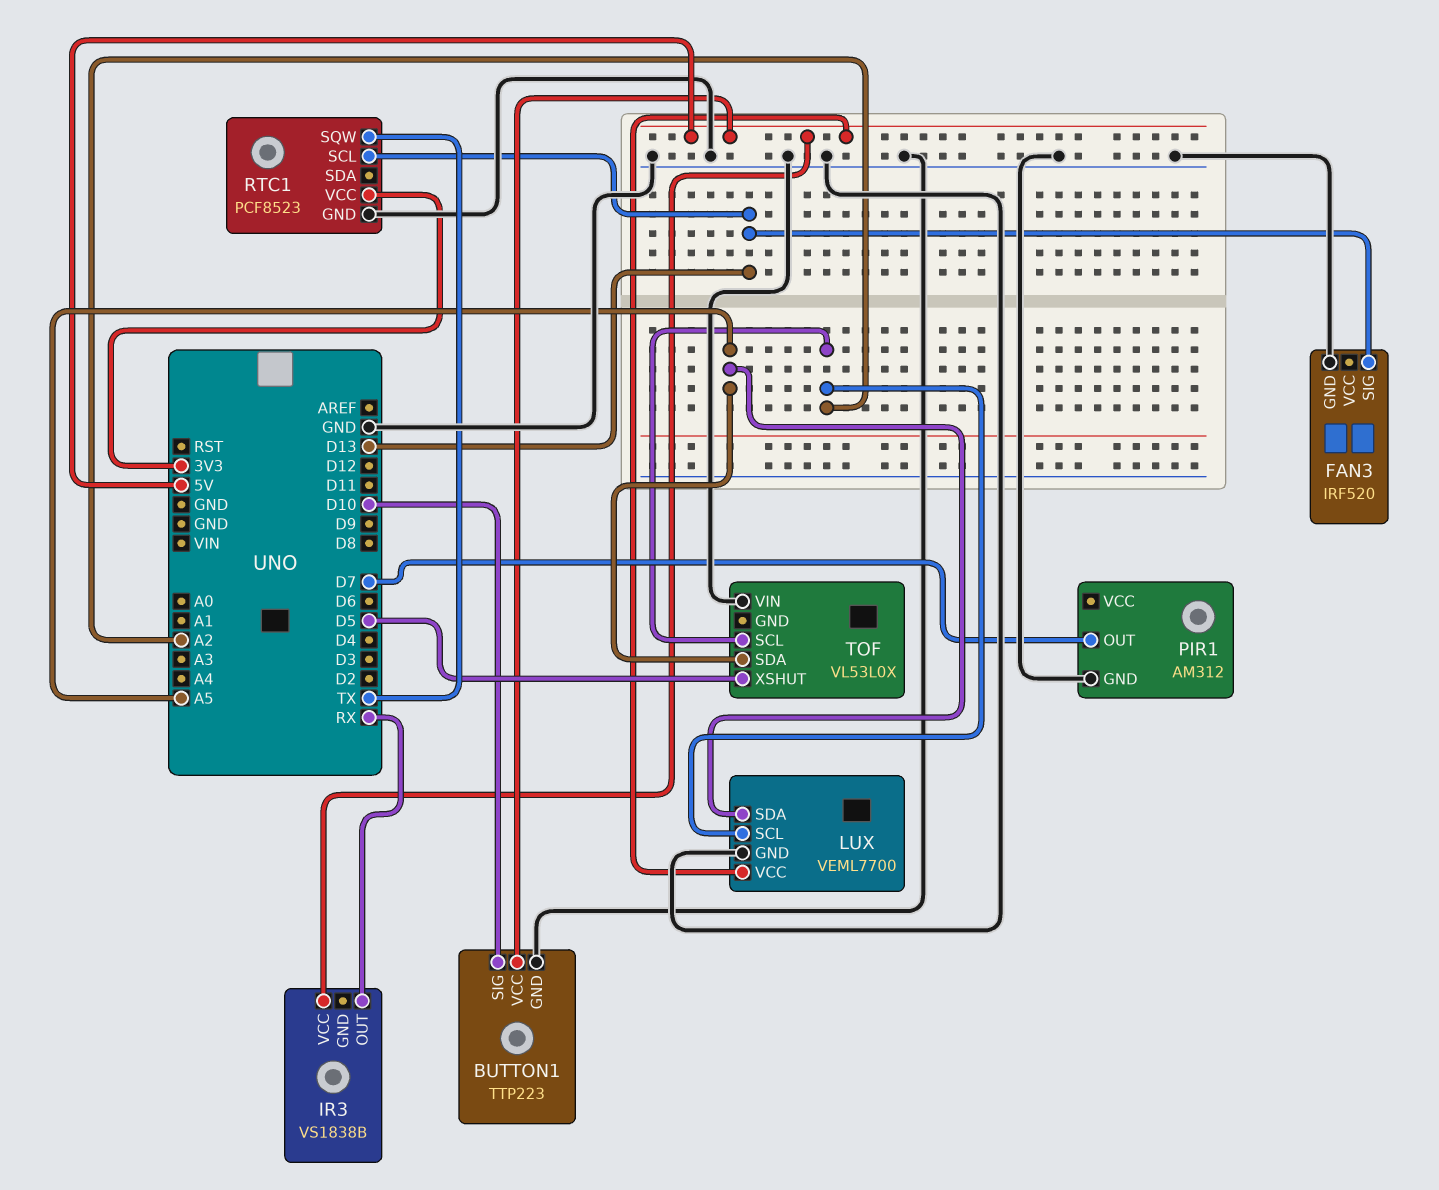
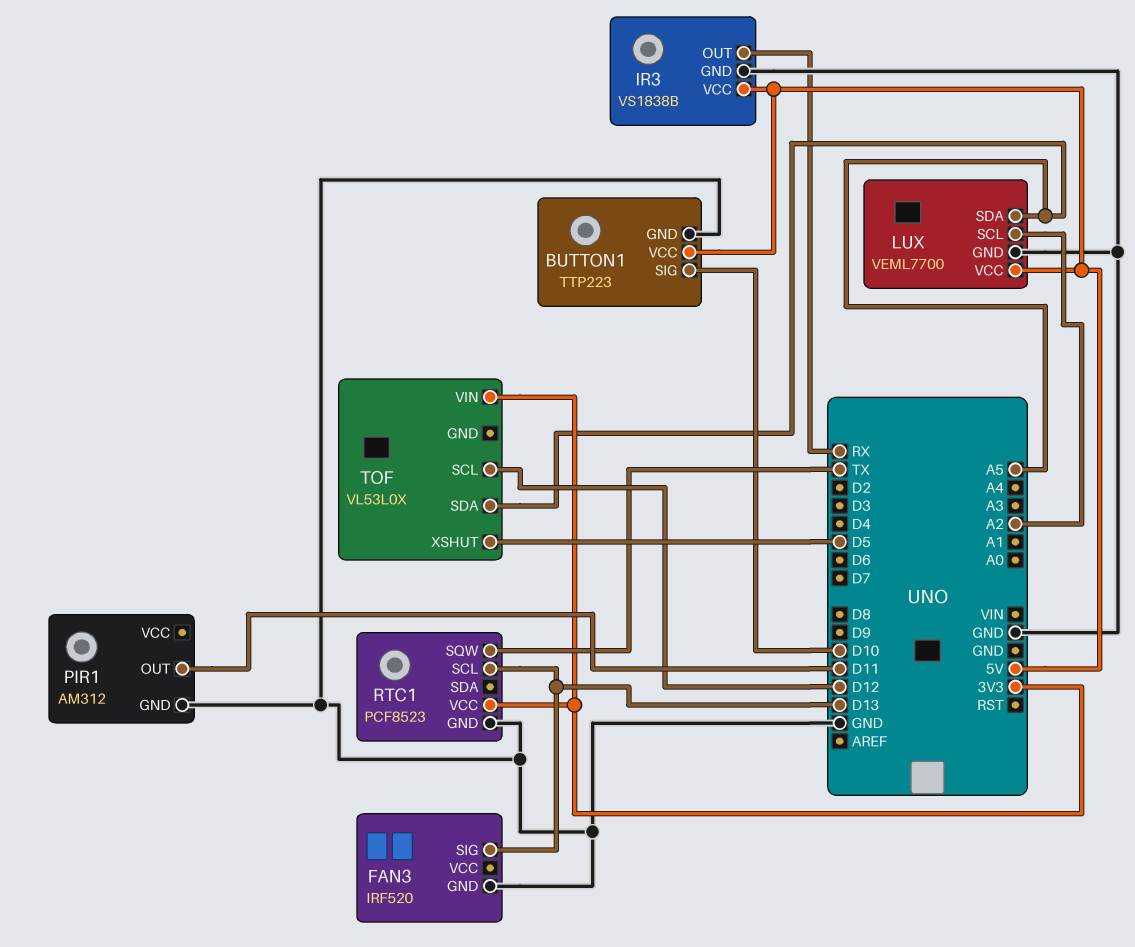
IR3 pin GND: none -> GND
PIR1 pin OUT: D7 -> D11
TOF pin SCL: A2 -> D12
TOF pin VIN: GND -> 3V3

